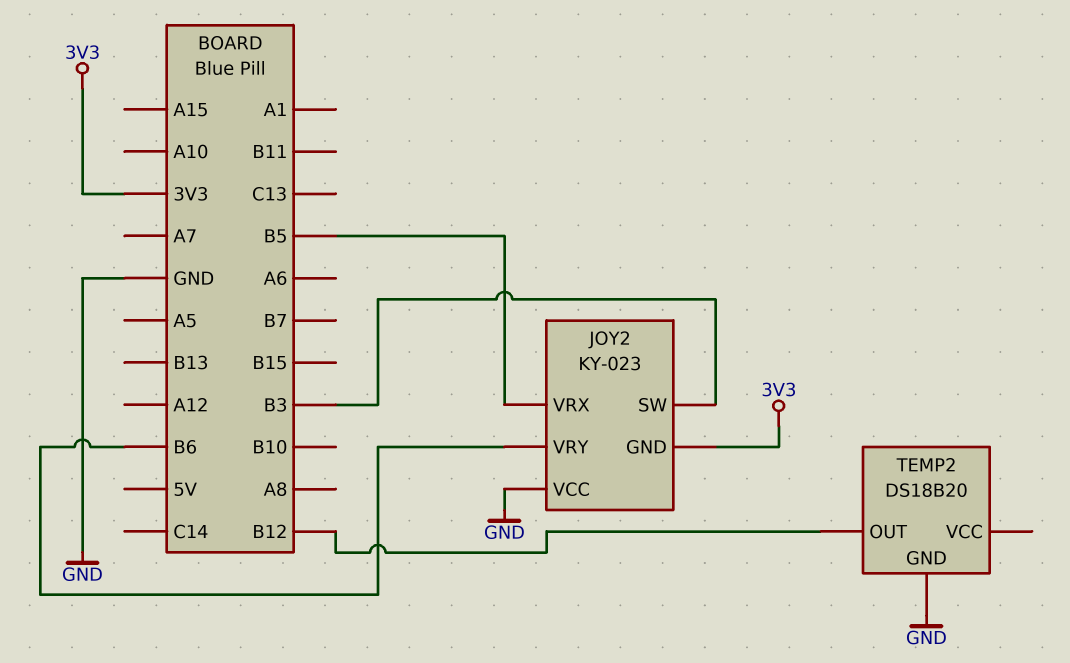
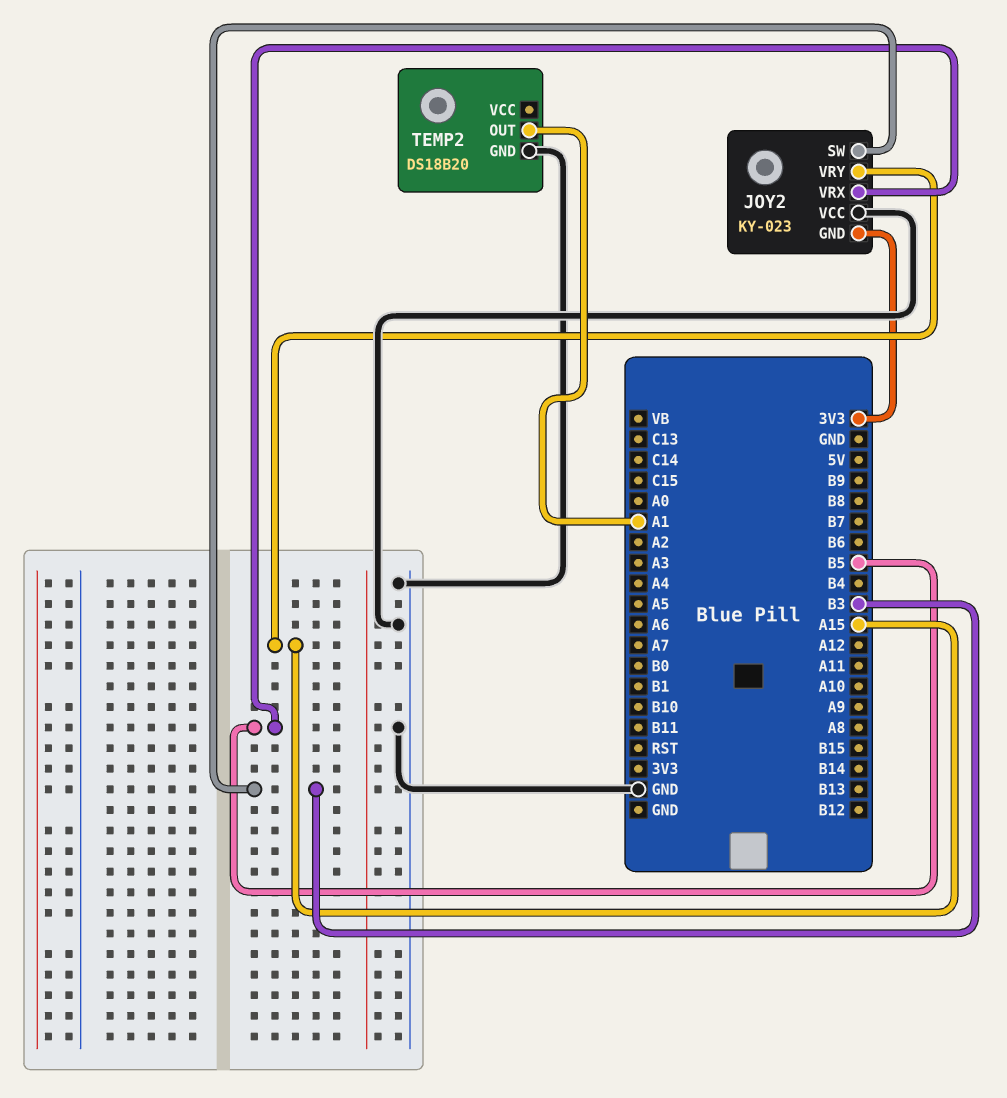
JOY2 pin VRY: B6 -> A15
TEMP2 pin OUT: B12 -> A1

